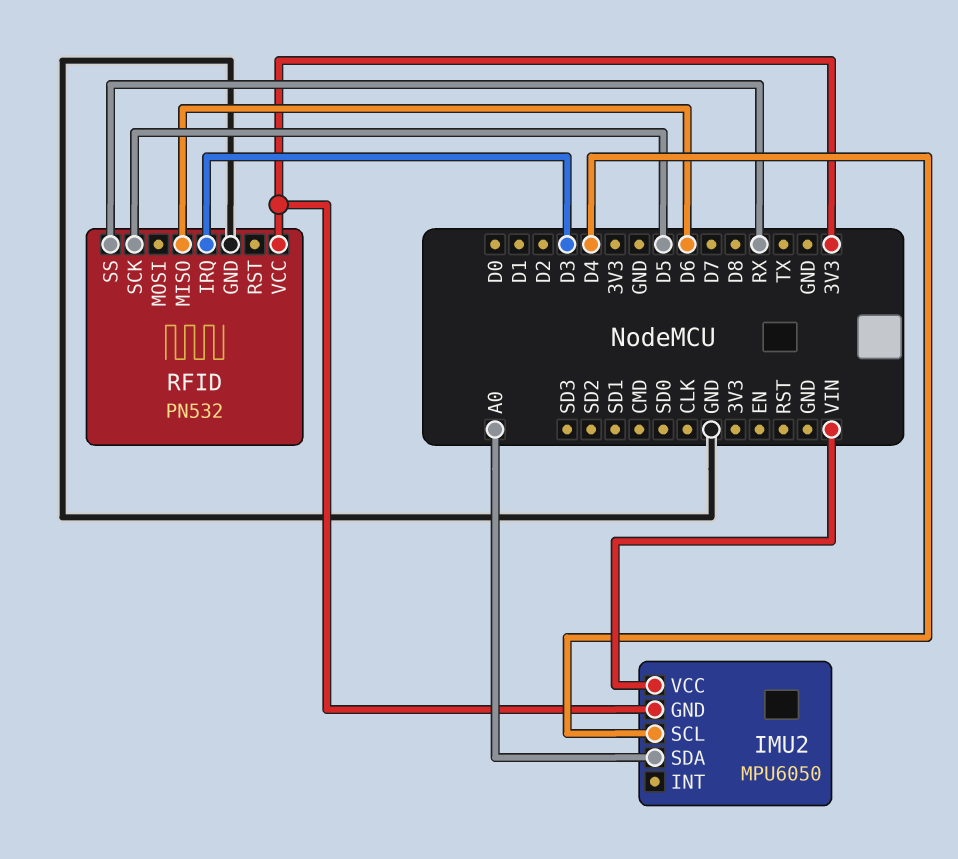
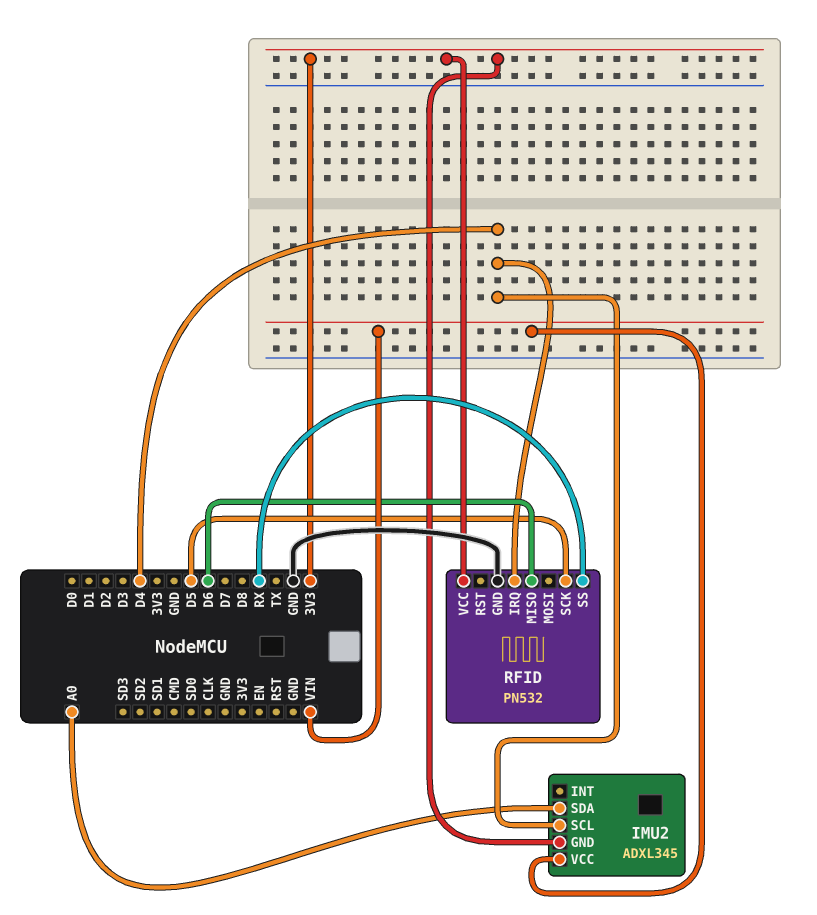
IMU2: MPU6050 -> ADXL345
RFID pin IRQ: D3 -> D4

